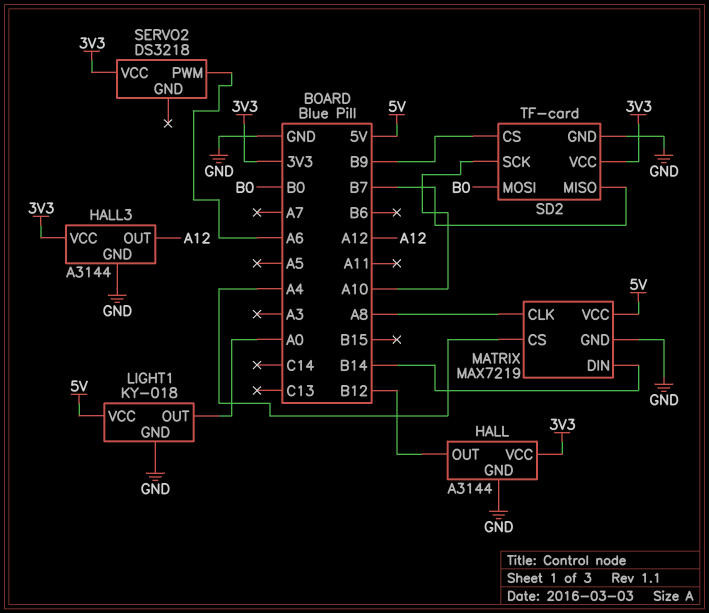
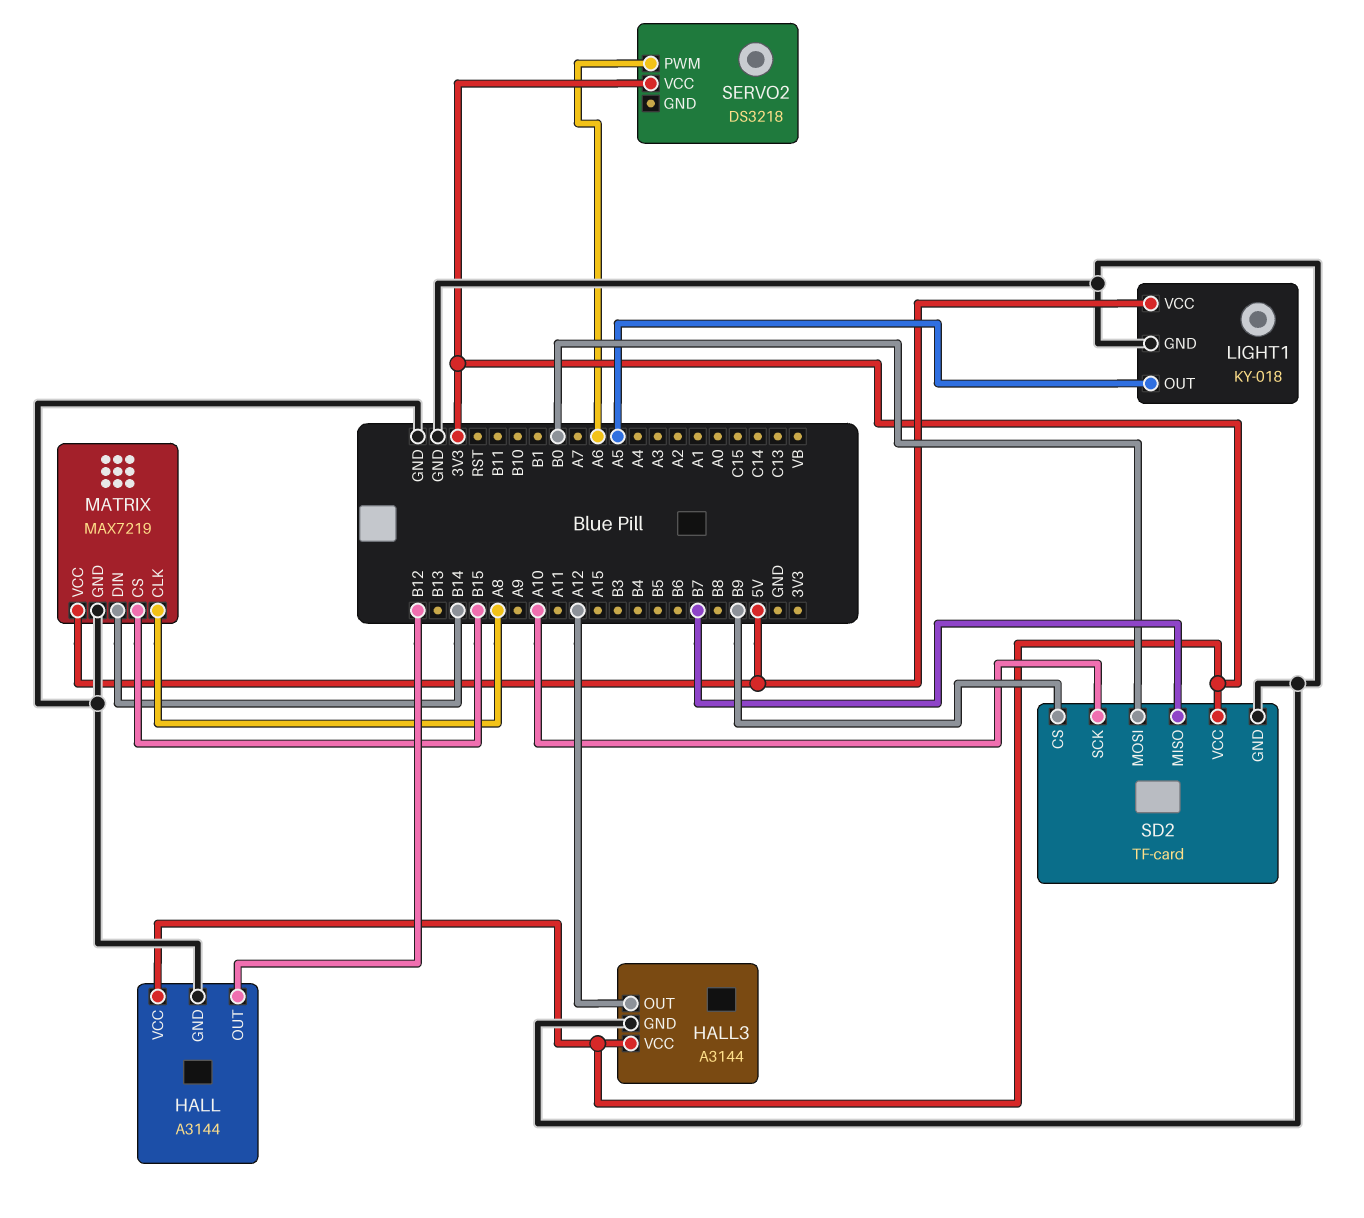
LIGHT1 pin OUT: A0 -> A5
MATRIX pin CS: A4 -> B15

